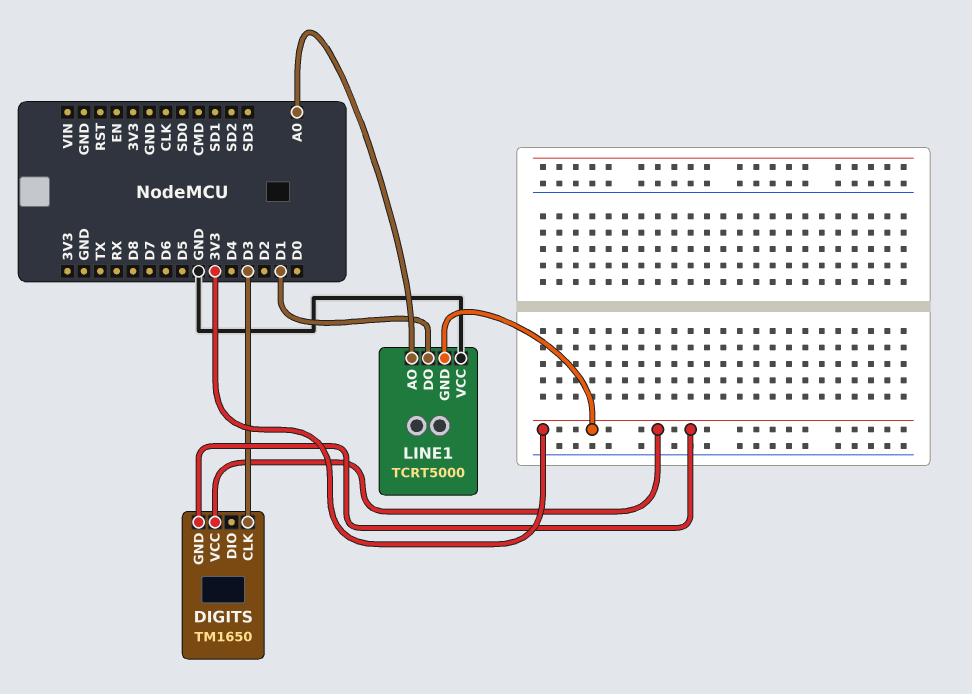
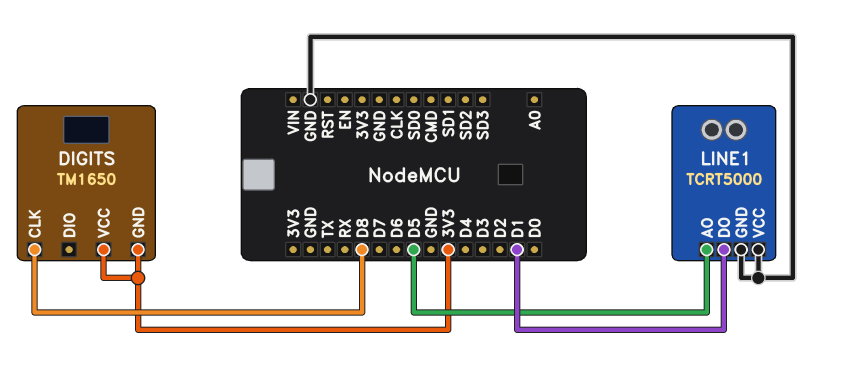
DIGITS pin CLK: D3 -> D8
LINE1 pin AO: A0 -> D5
LINE1 pin GND: 3V3 -> GND

